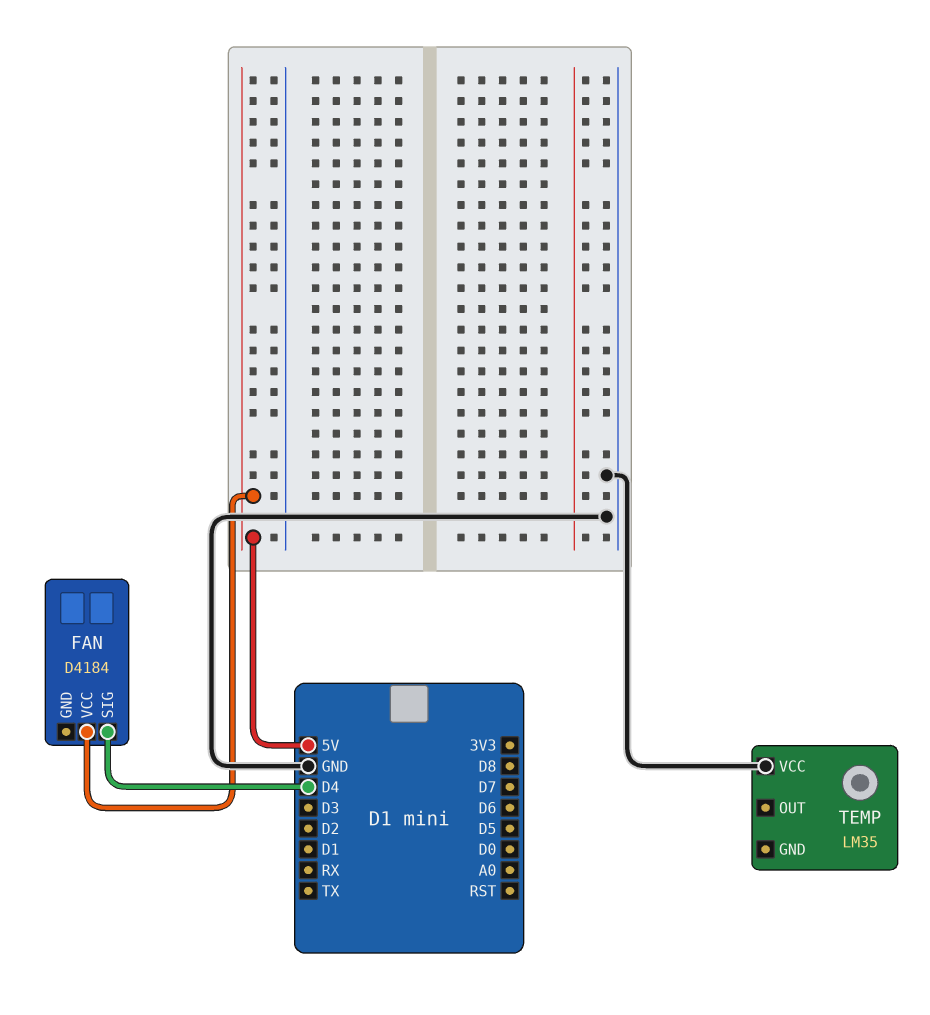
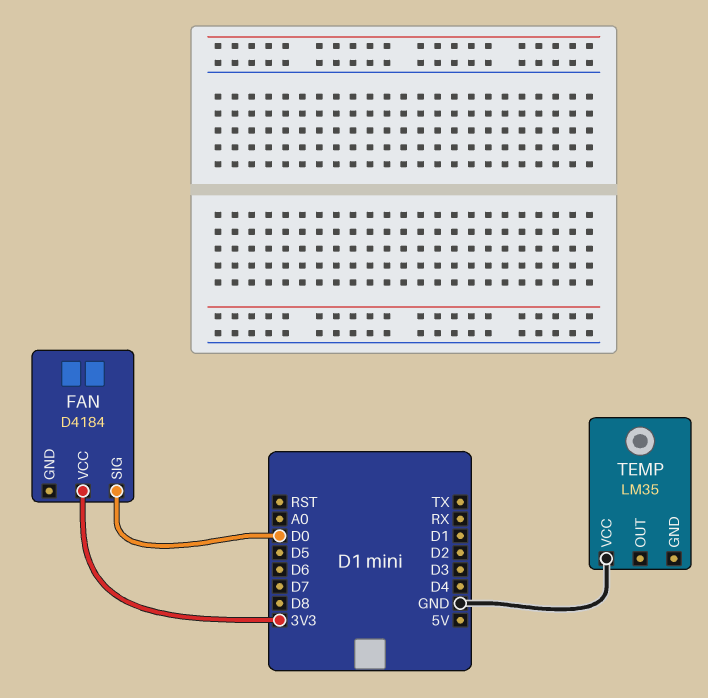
FAN pin SIG: D4 -> D0
FAN pin VCC: 5V -> 3V3

